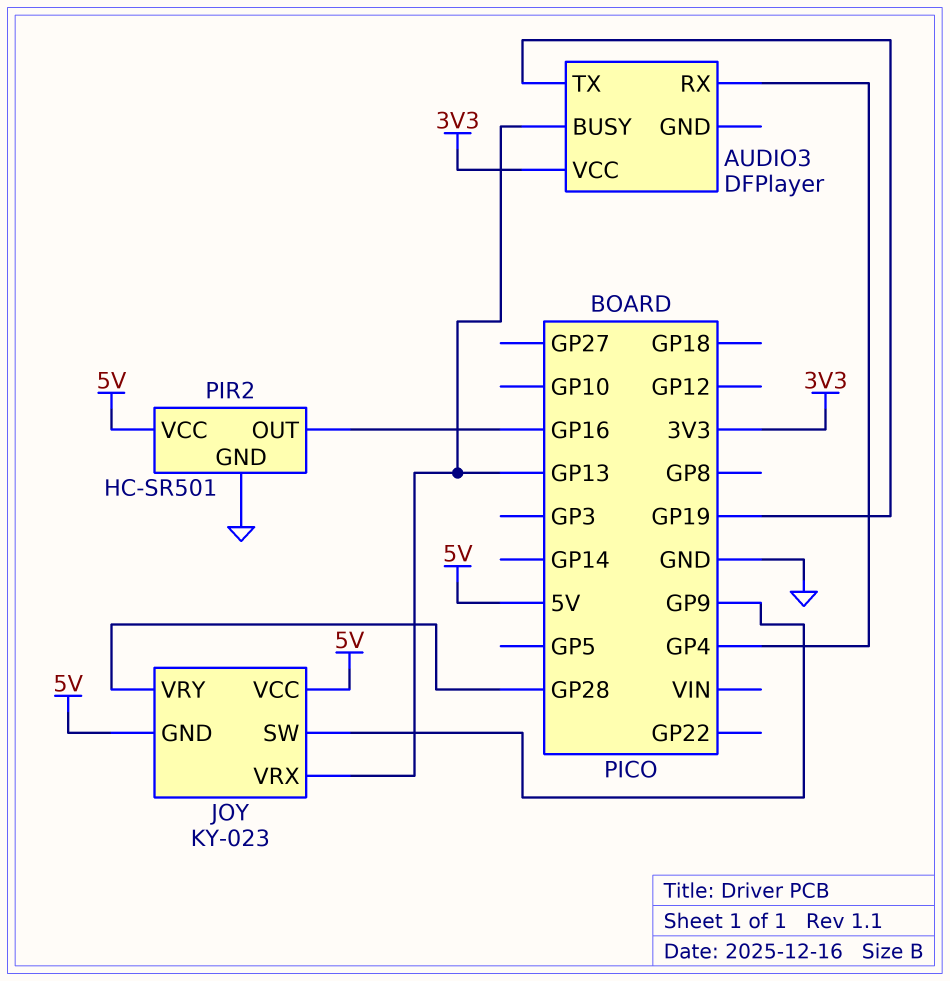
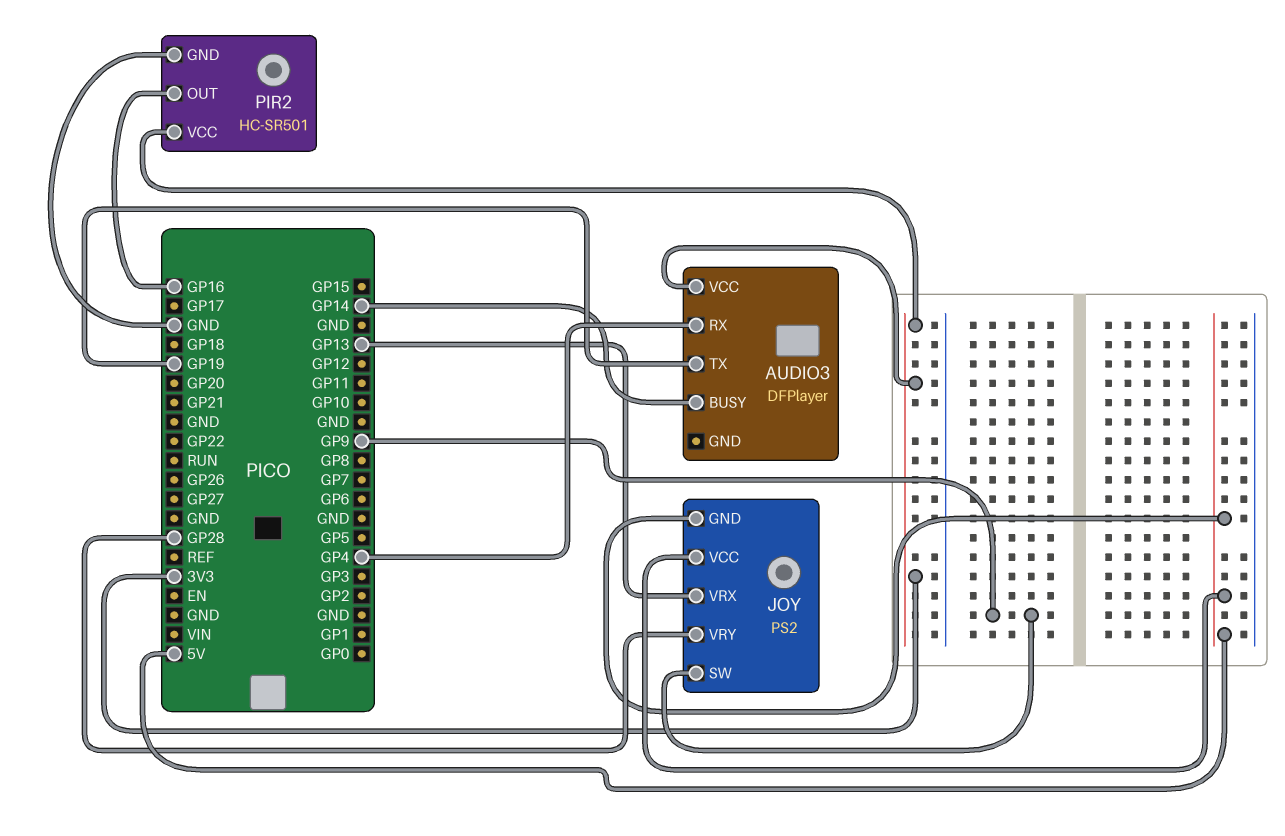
AUDIO3 pin BUSY: GP13 -> GP14
JOY: KY-023 -> PS2
PIR2 pin VCC: 5V -> 3V3

